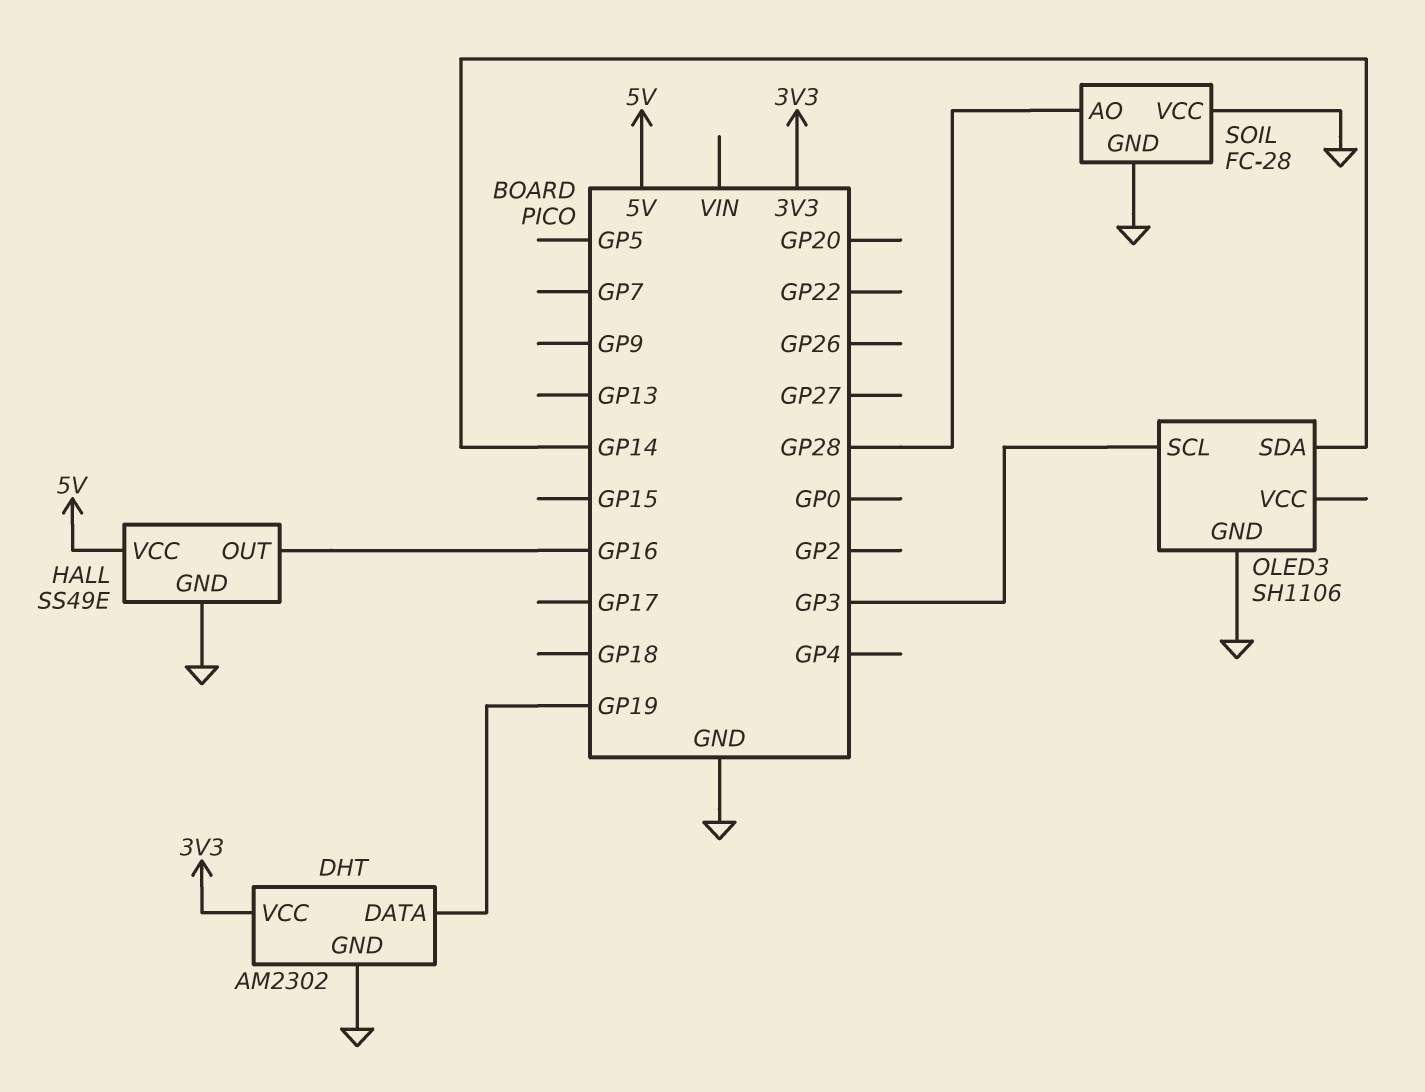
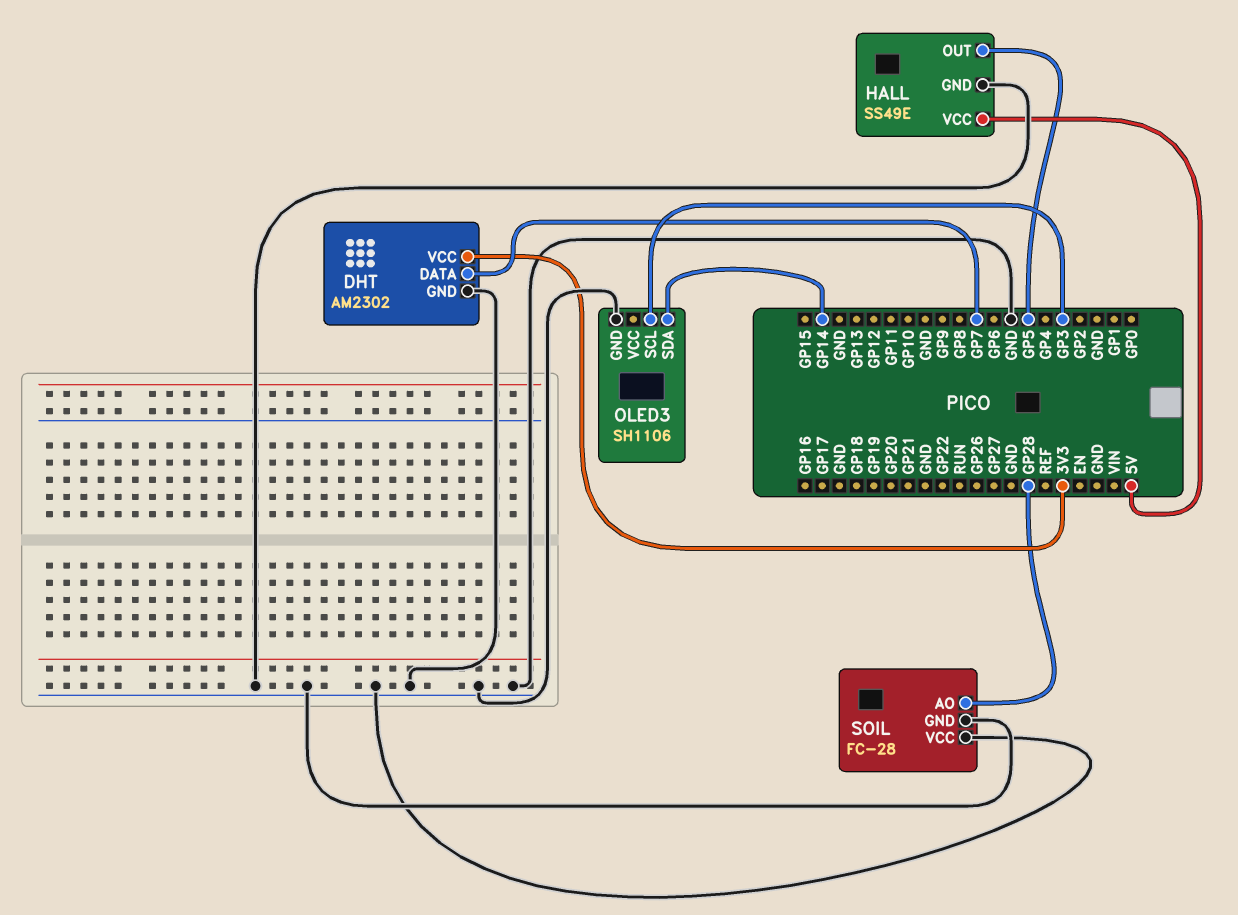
DHT pin DATA: GP19 -> GP7
HALL pin OUT: GP16 -> GP5

